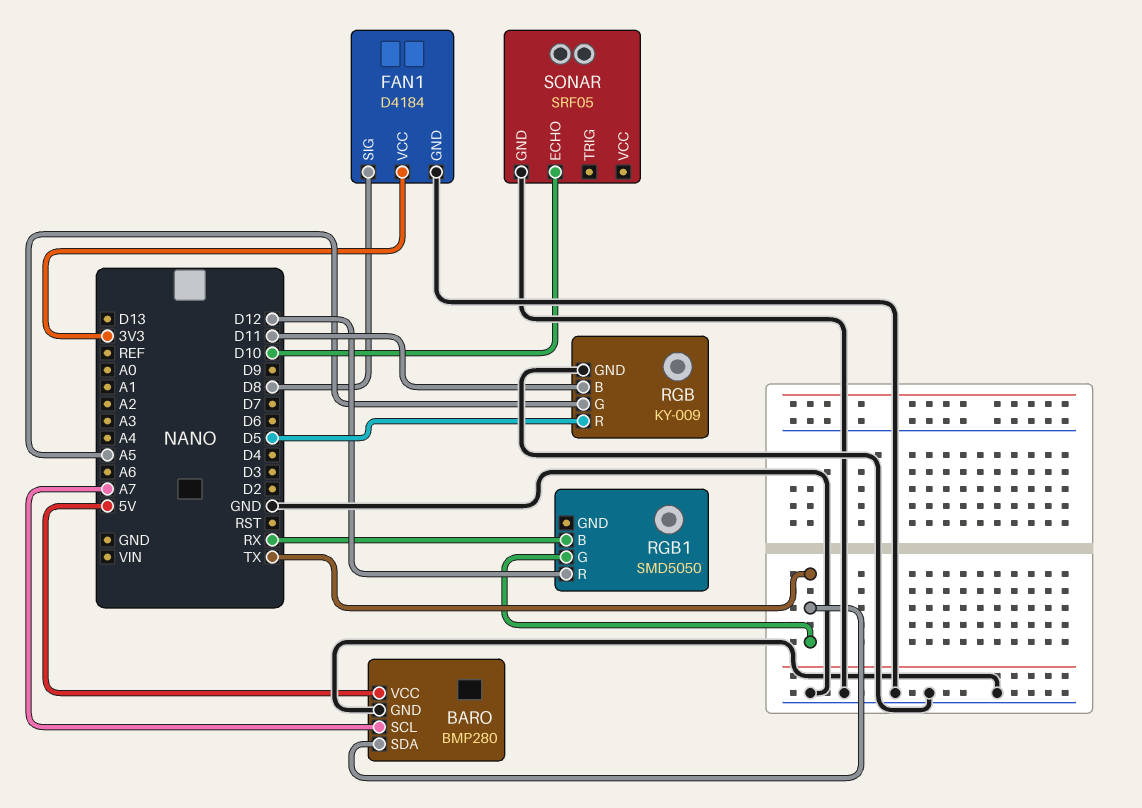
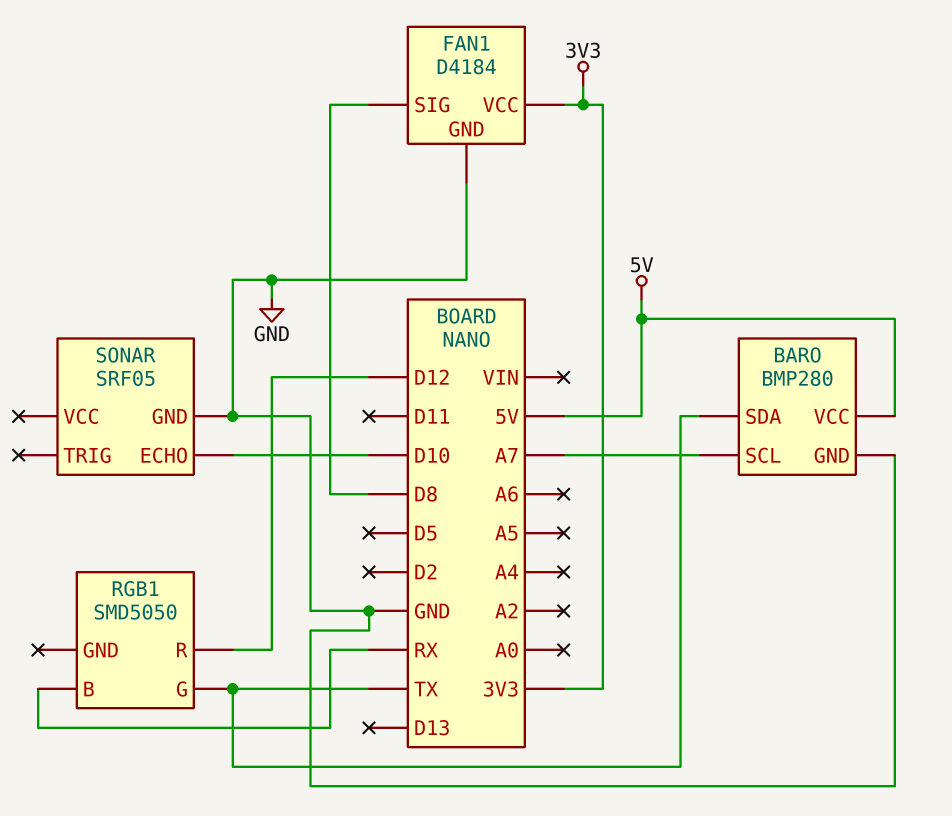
RGB: KY-009 -> none
RGB pin B: D11 -> none
RGB pin G: A5 -> none
RGB pin GND: GND -> none
RGB pin R: D5 -> none

